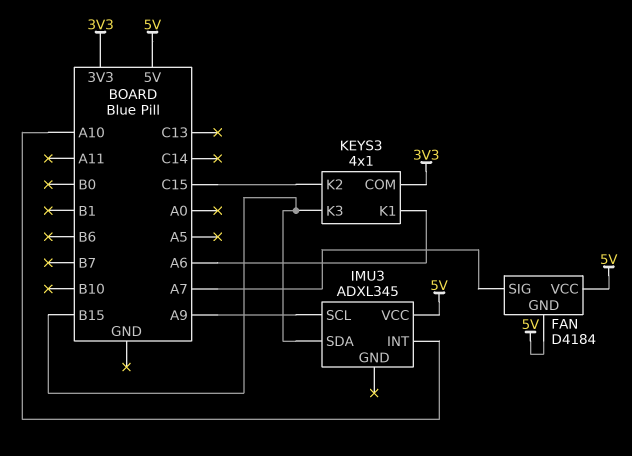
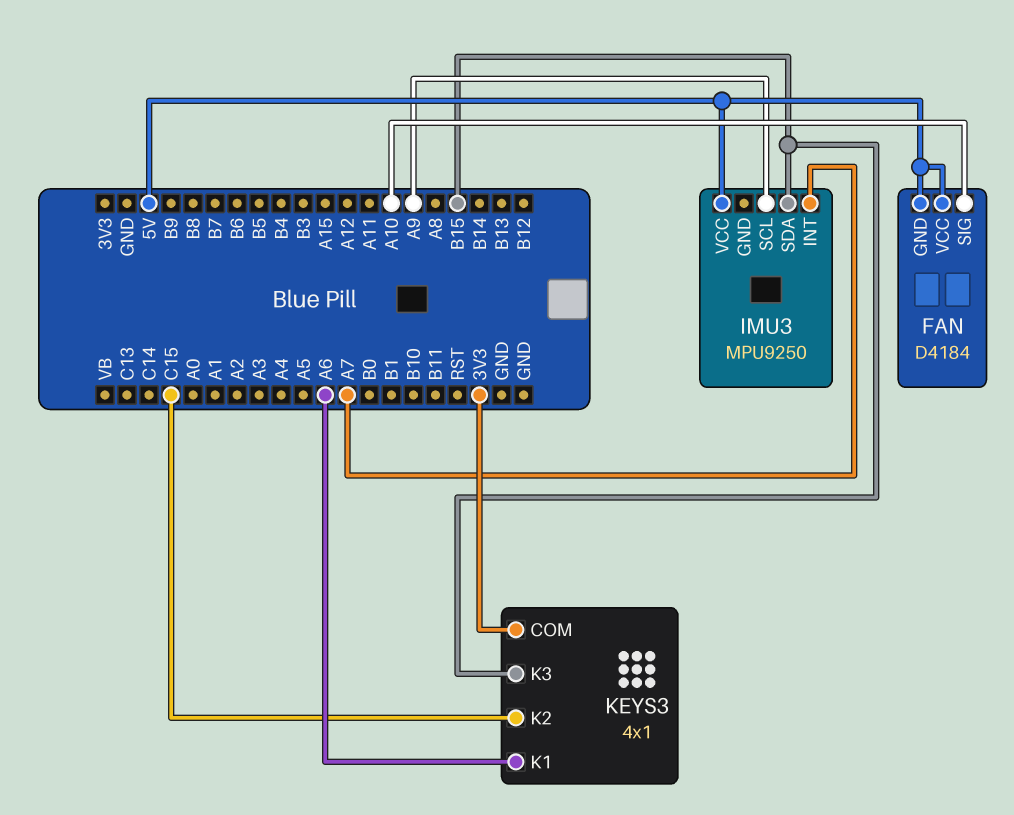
FAN pin SIG: A7 -> A10
IMU3: ADXL345 -> MPU9250
IMU3 pin INT: A10 -> A7

